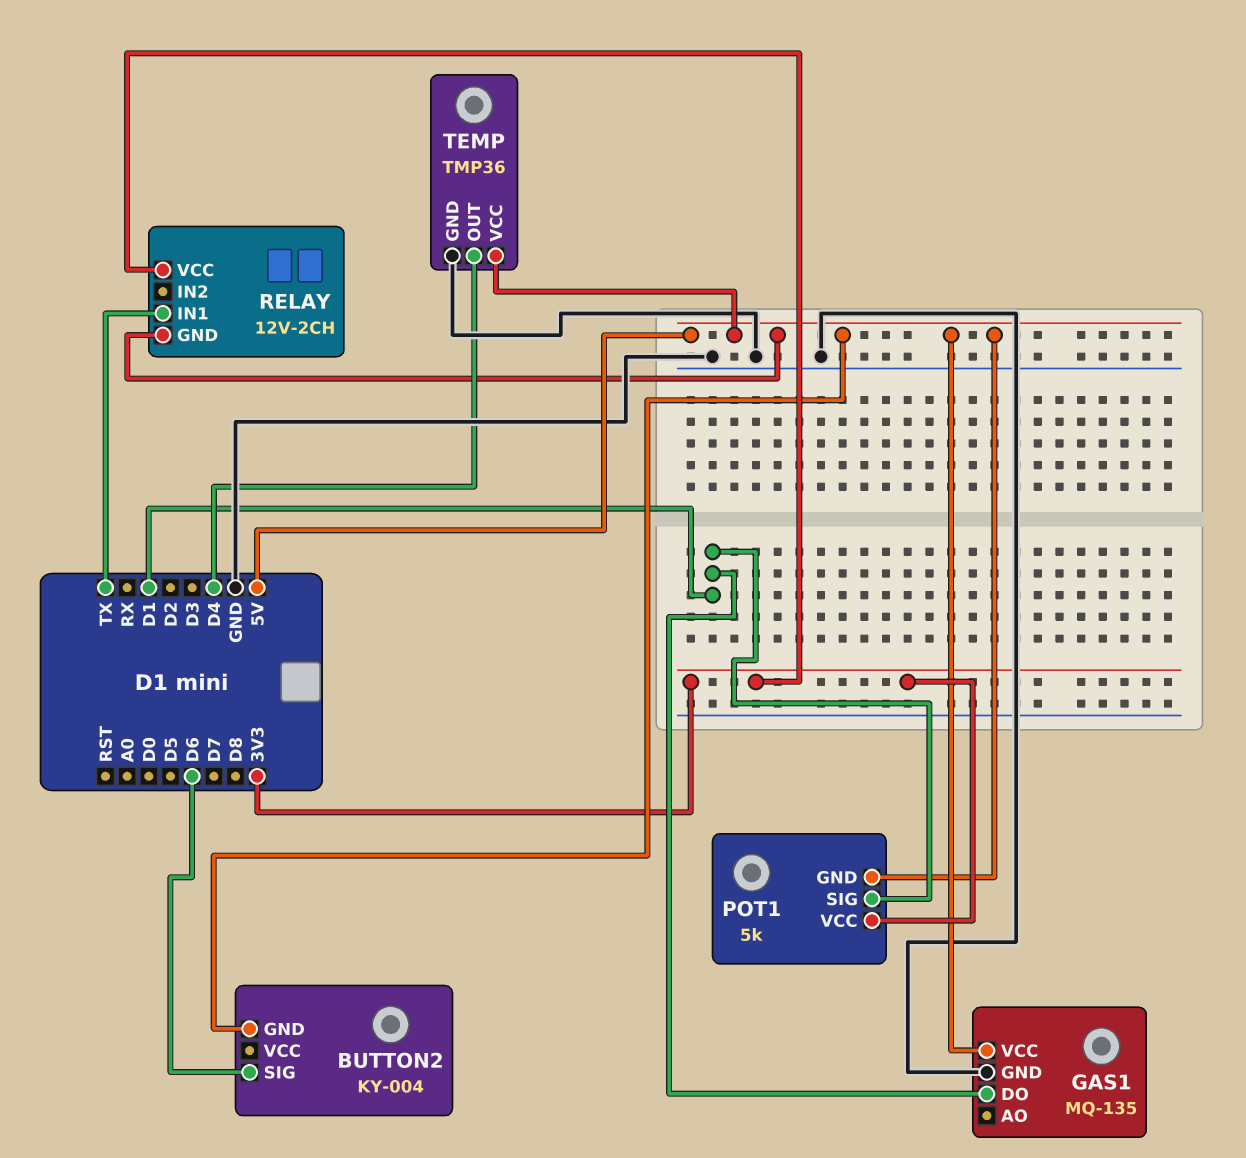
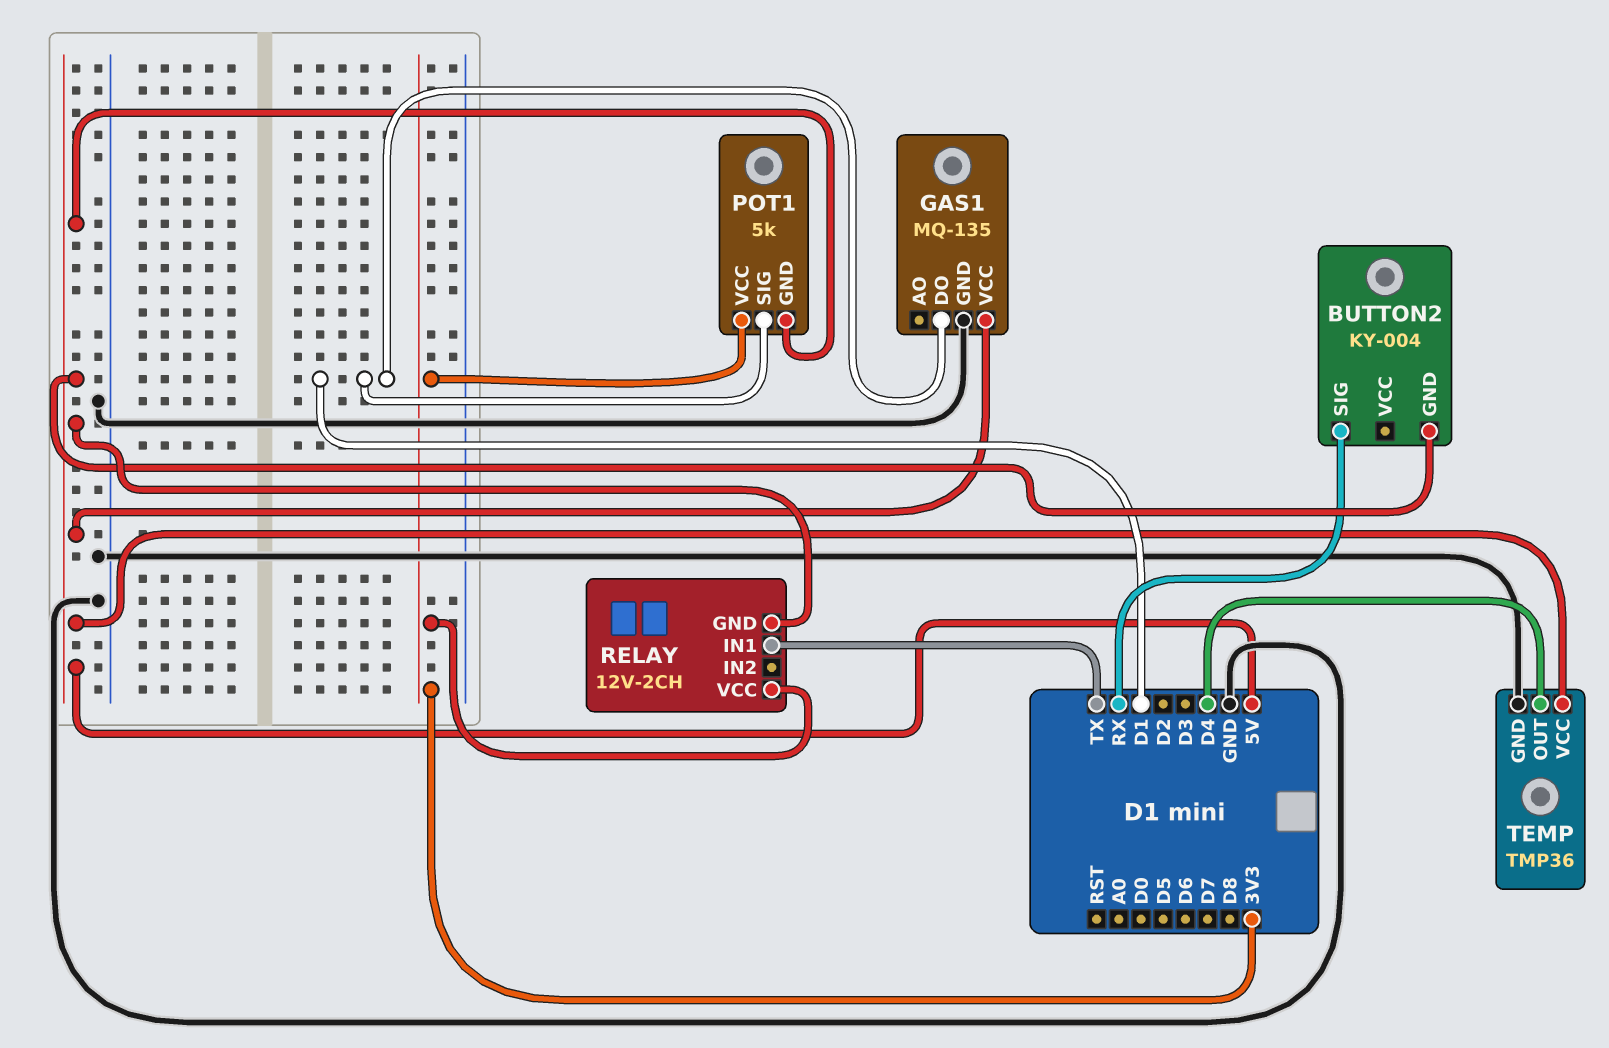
BUTTON2 pin SIG: D6 -> RX

